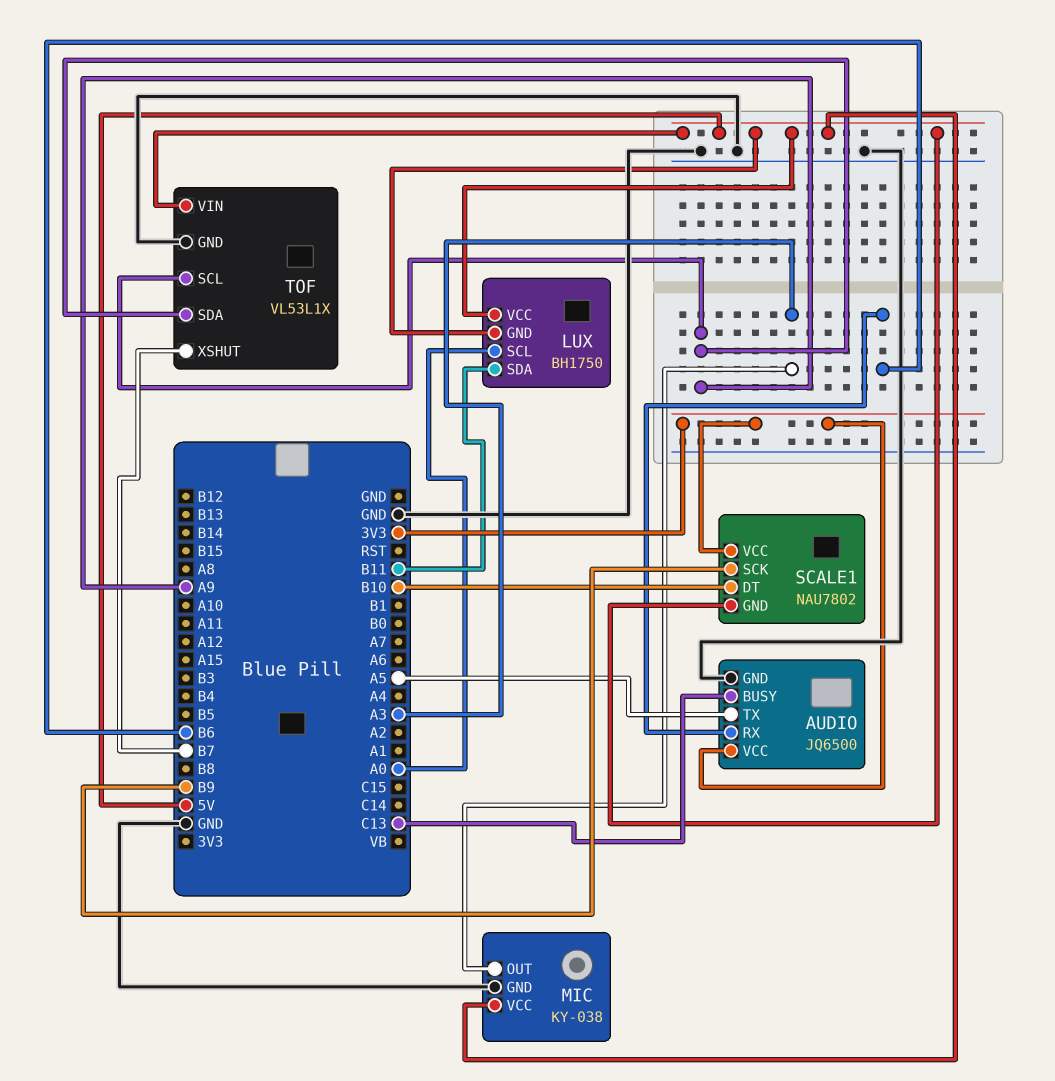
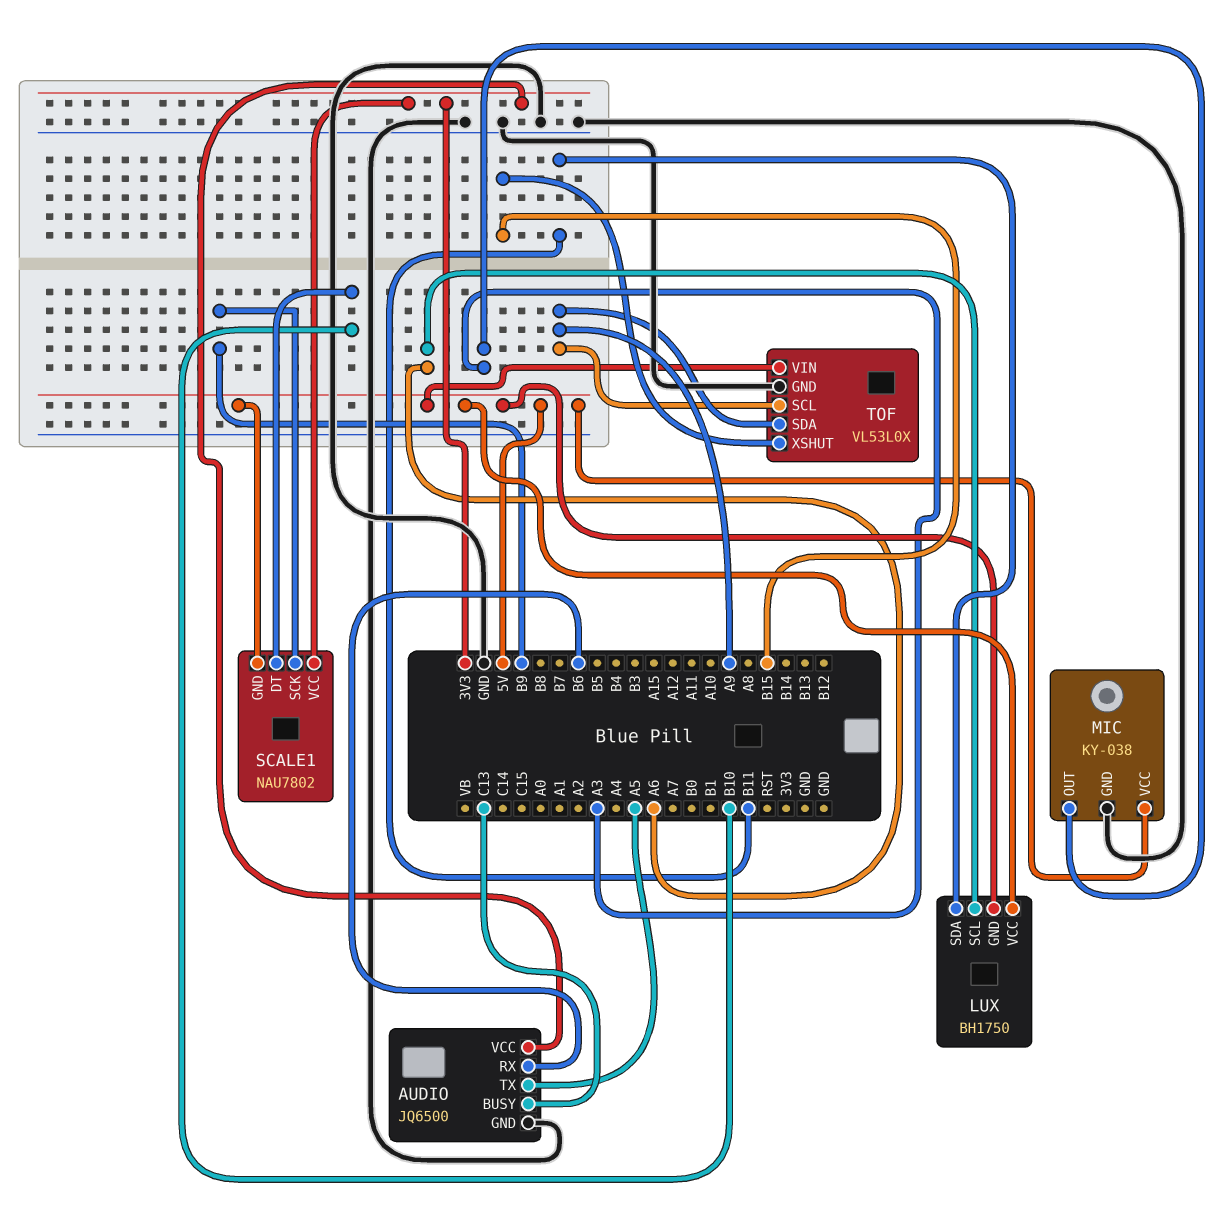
LUX pin SCL: A0 -> A6
TOF: VL53L1X -> VL53L0X
TOF pin XSHUT: B7 -> B15

